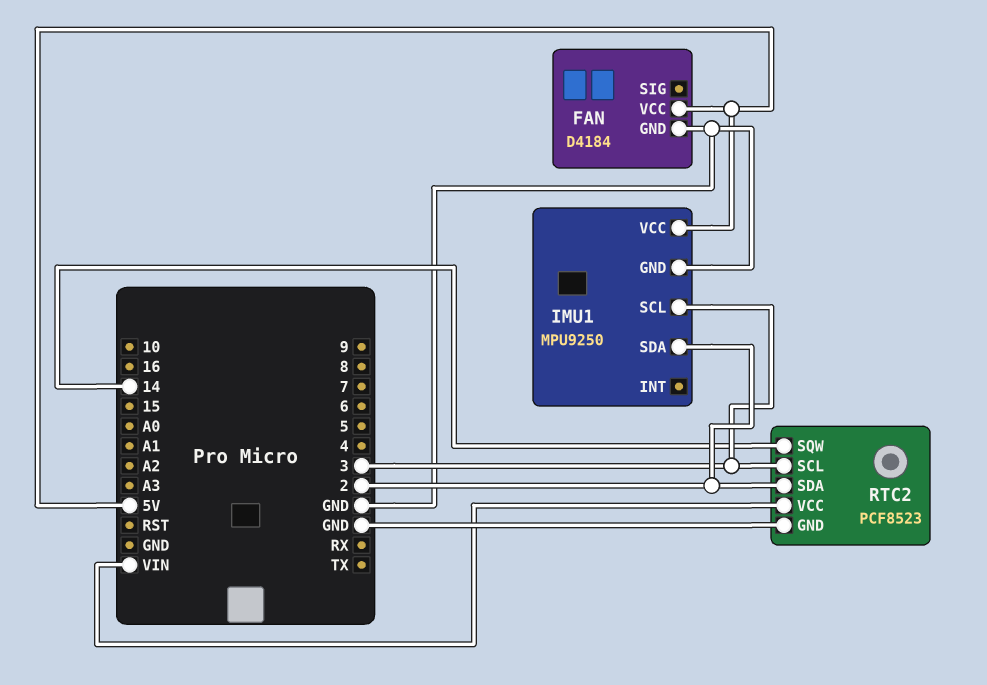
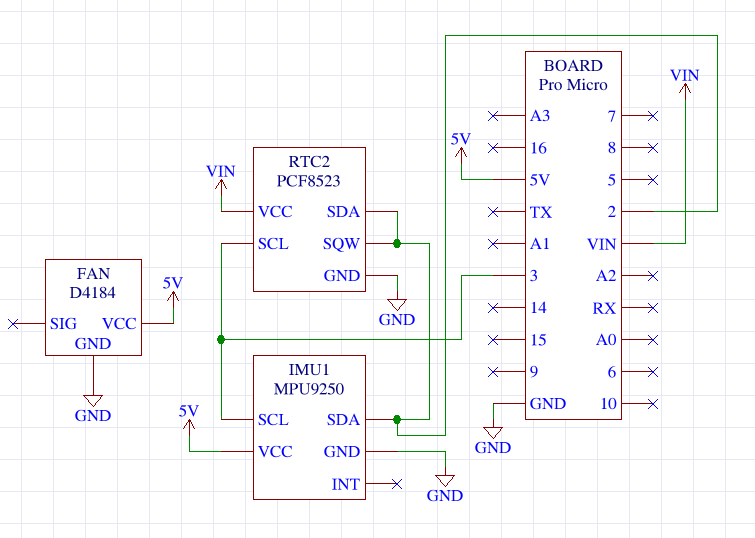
RTC2 pin SQW: 14 -> 2

